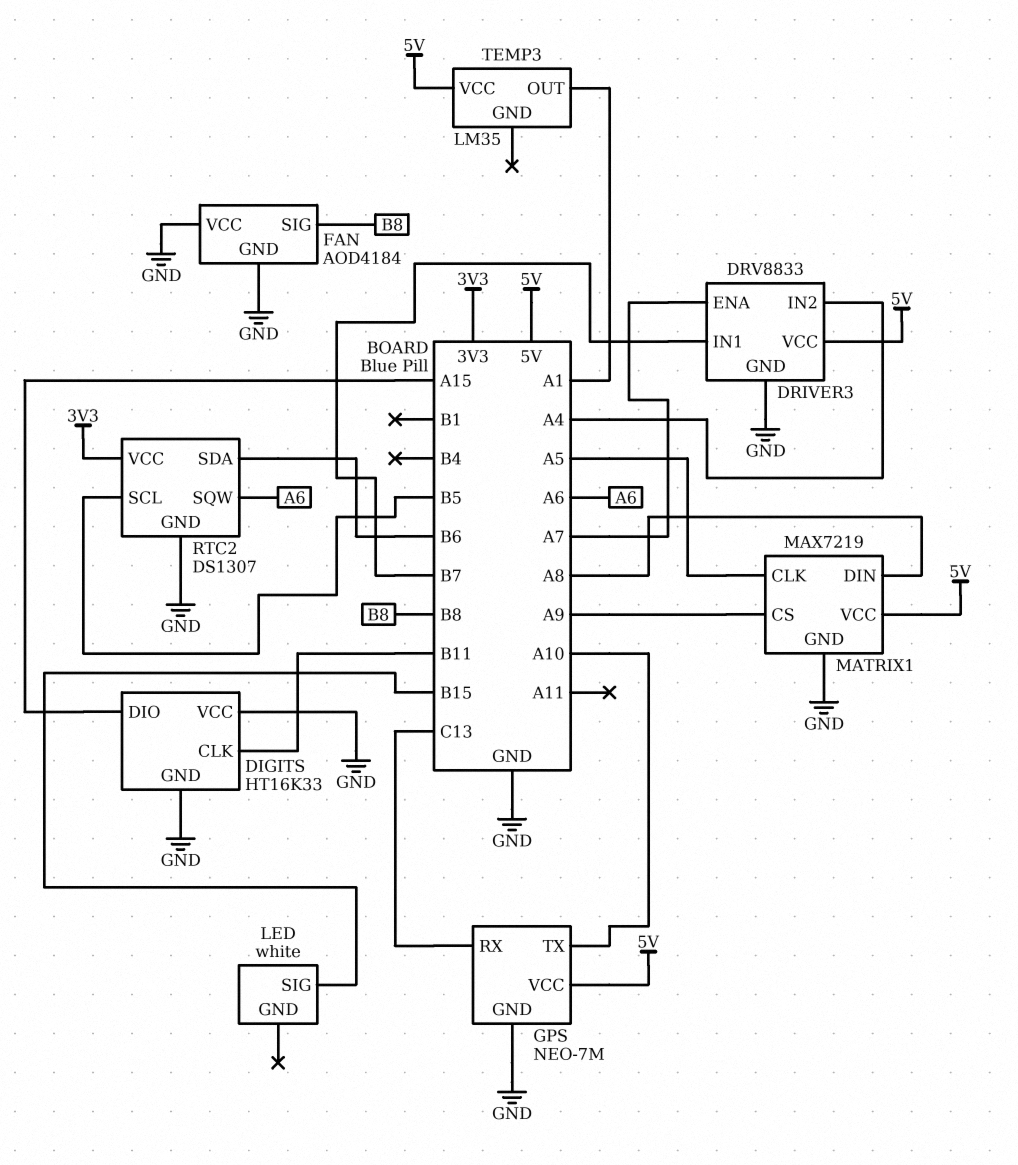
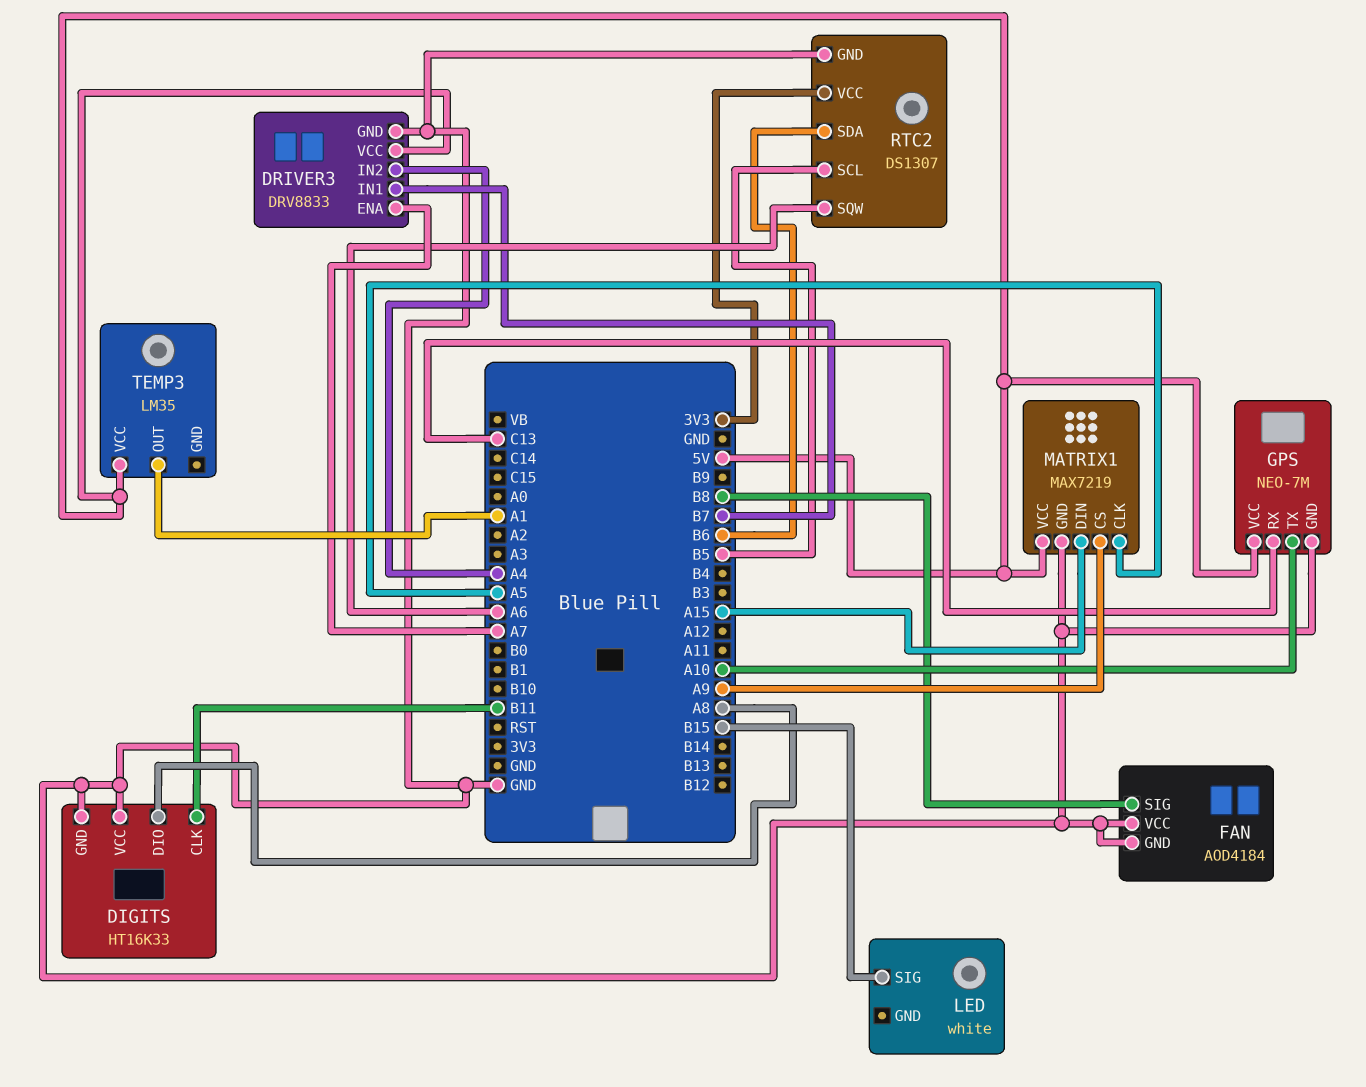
DIGITS pin DIO: A15 -> A8
MATRIX1 pin DIN: A8 -> A15

